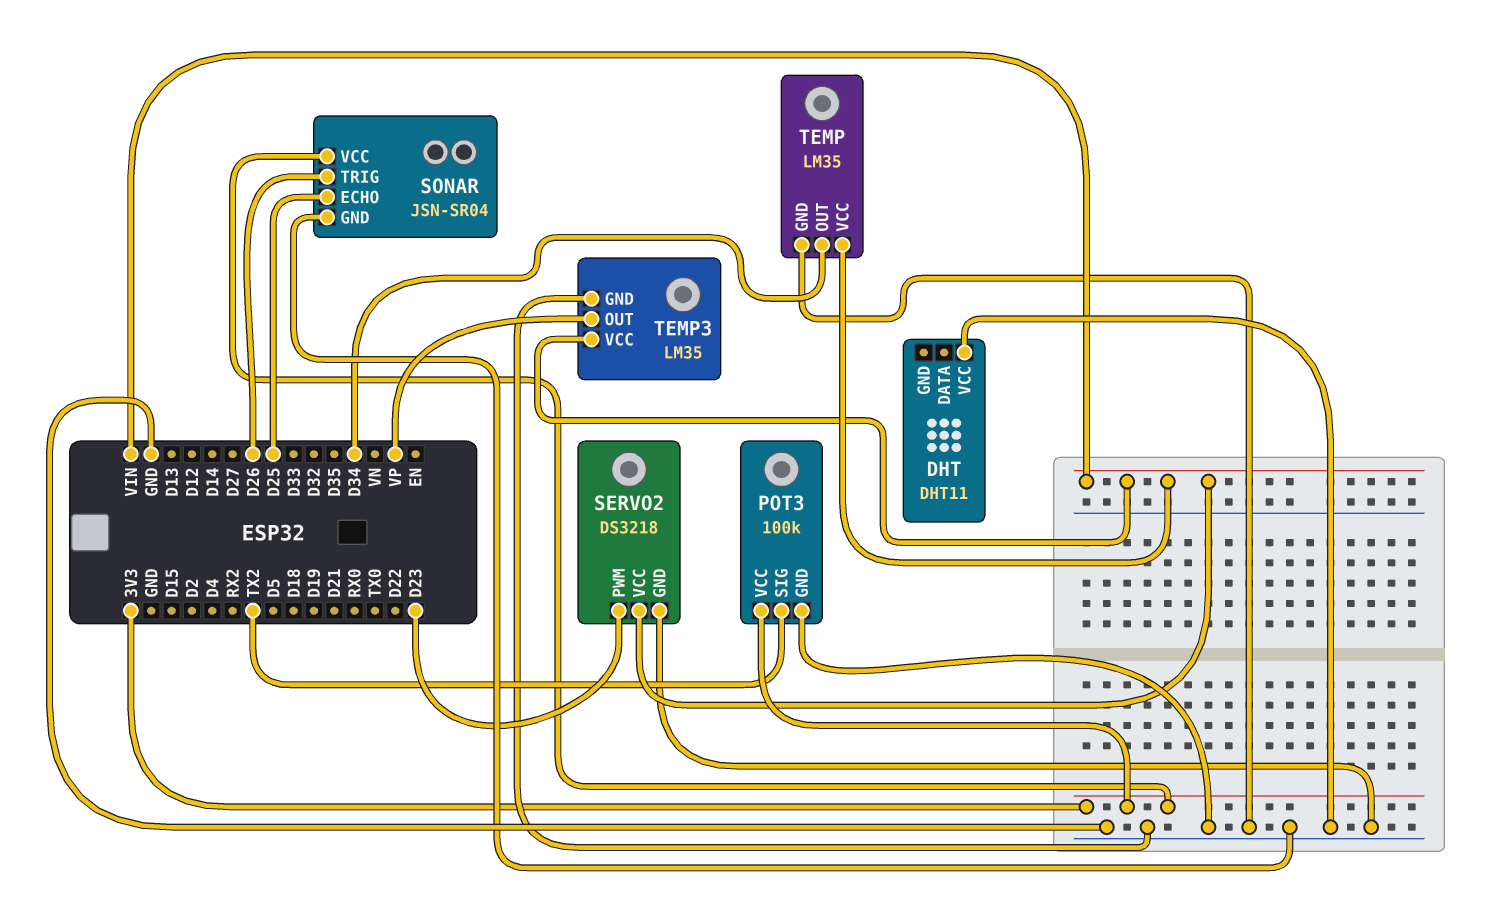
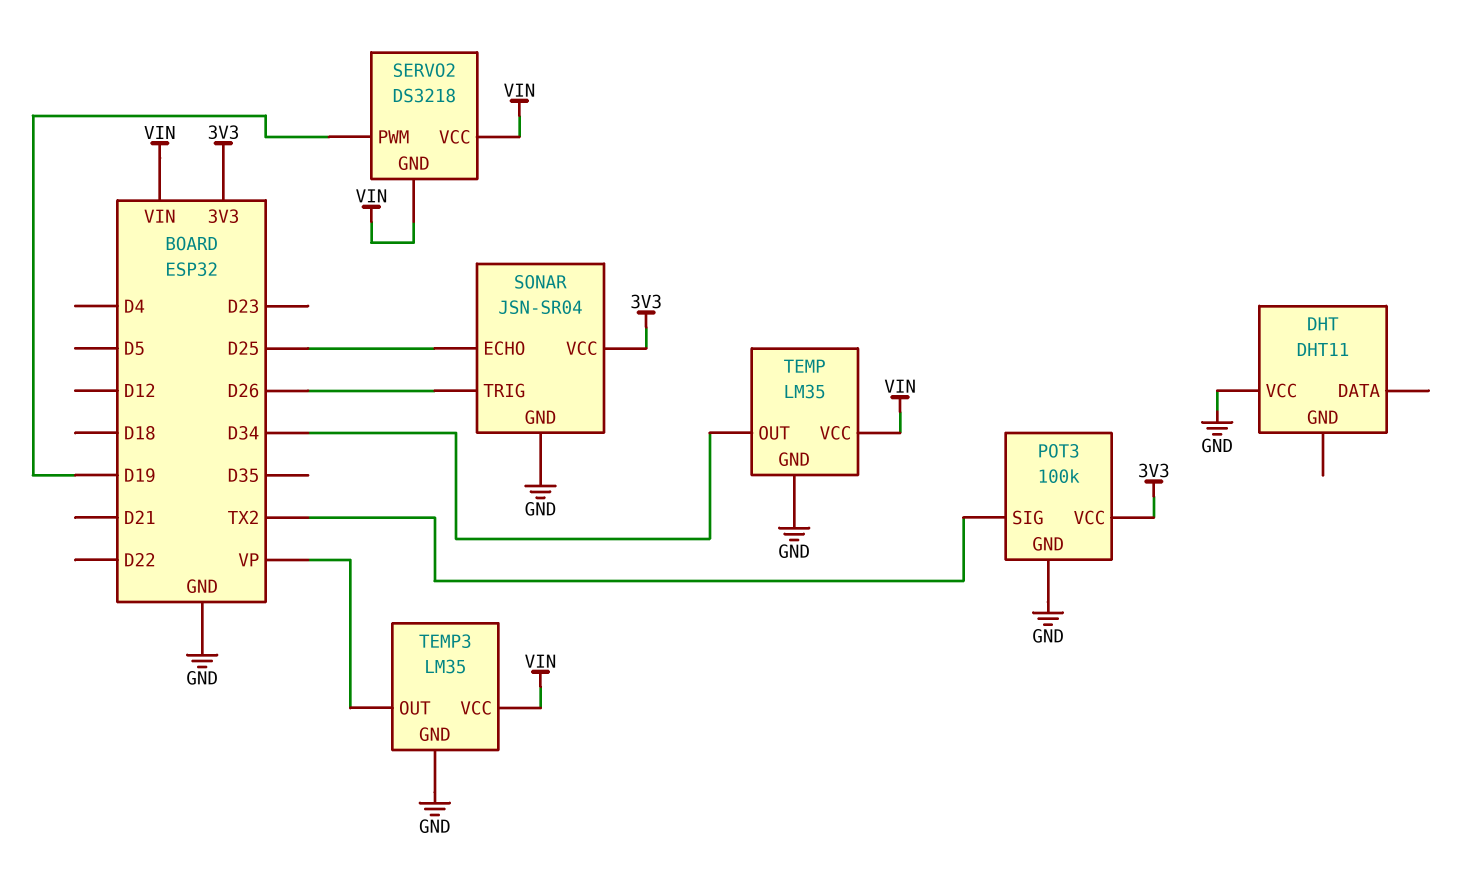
SERVO2 pin GND: GND -> VIN
SERVO2 pin PWM: D23 -> D19

